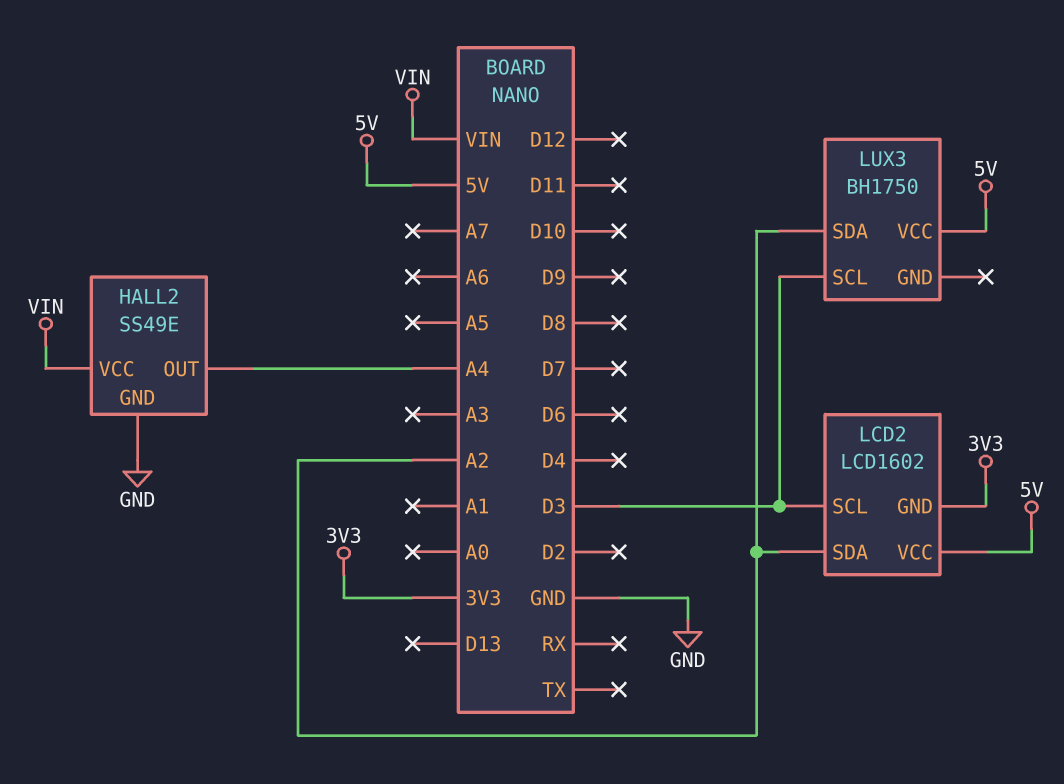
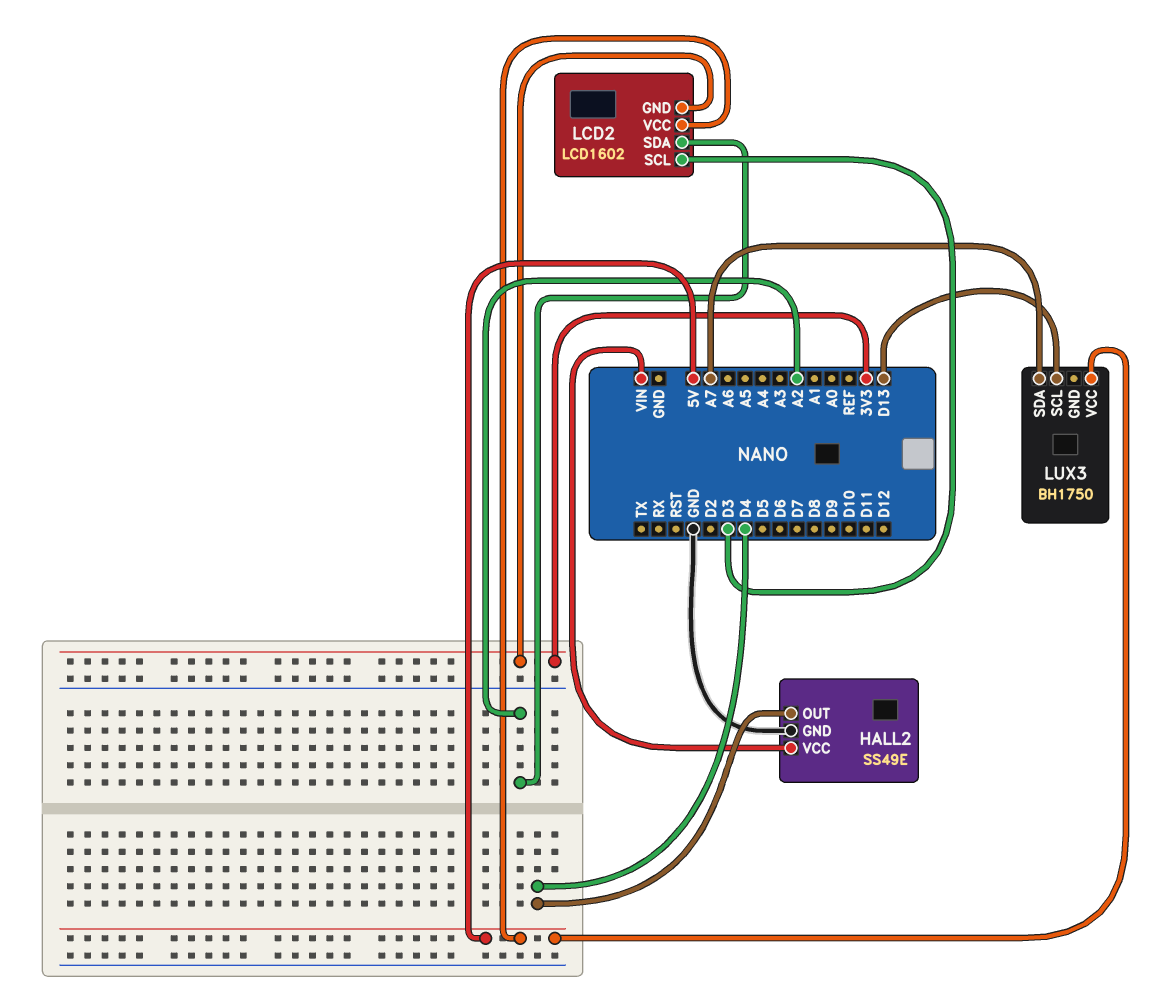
HALL2 pin OUT: A4 -> D4
LUX3 pin SCL: D3 -> D13
LUX3 pin SDA: A2 -> A7

